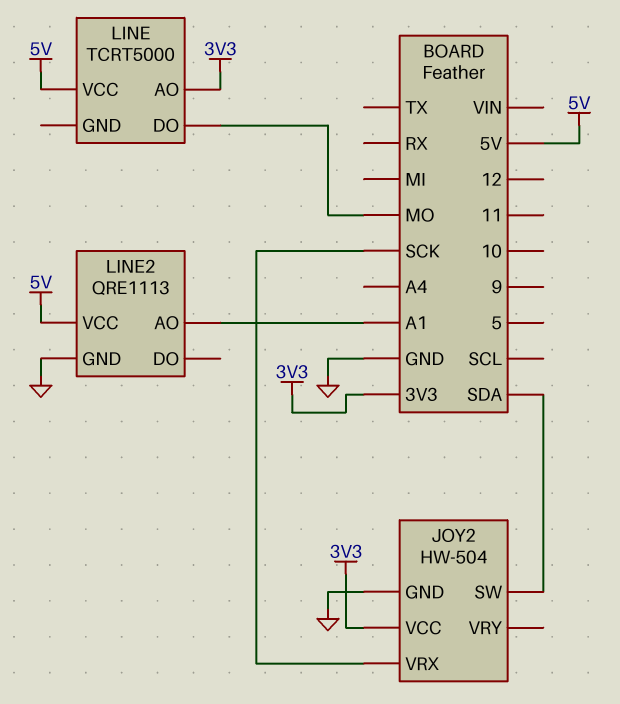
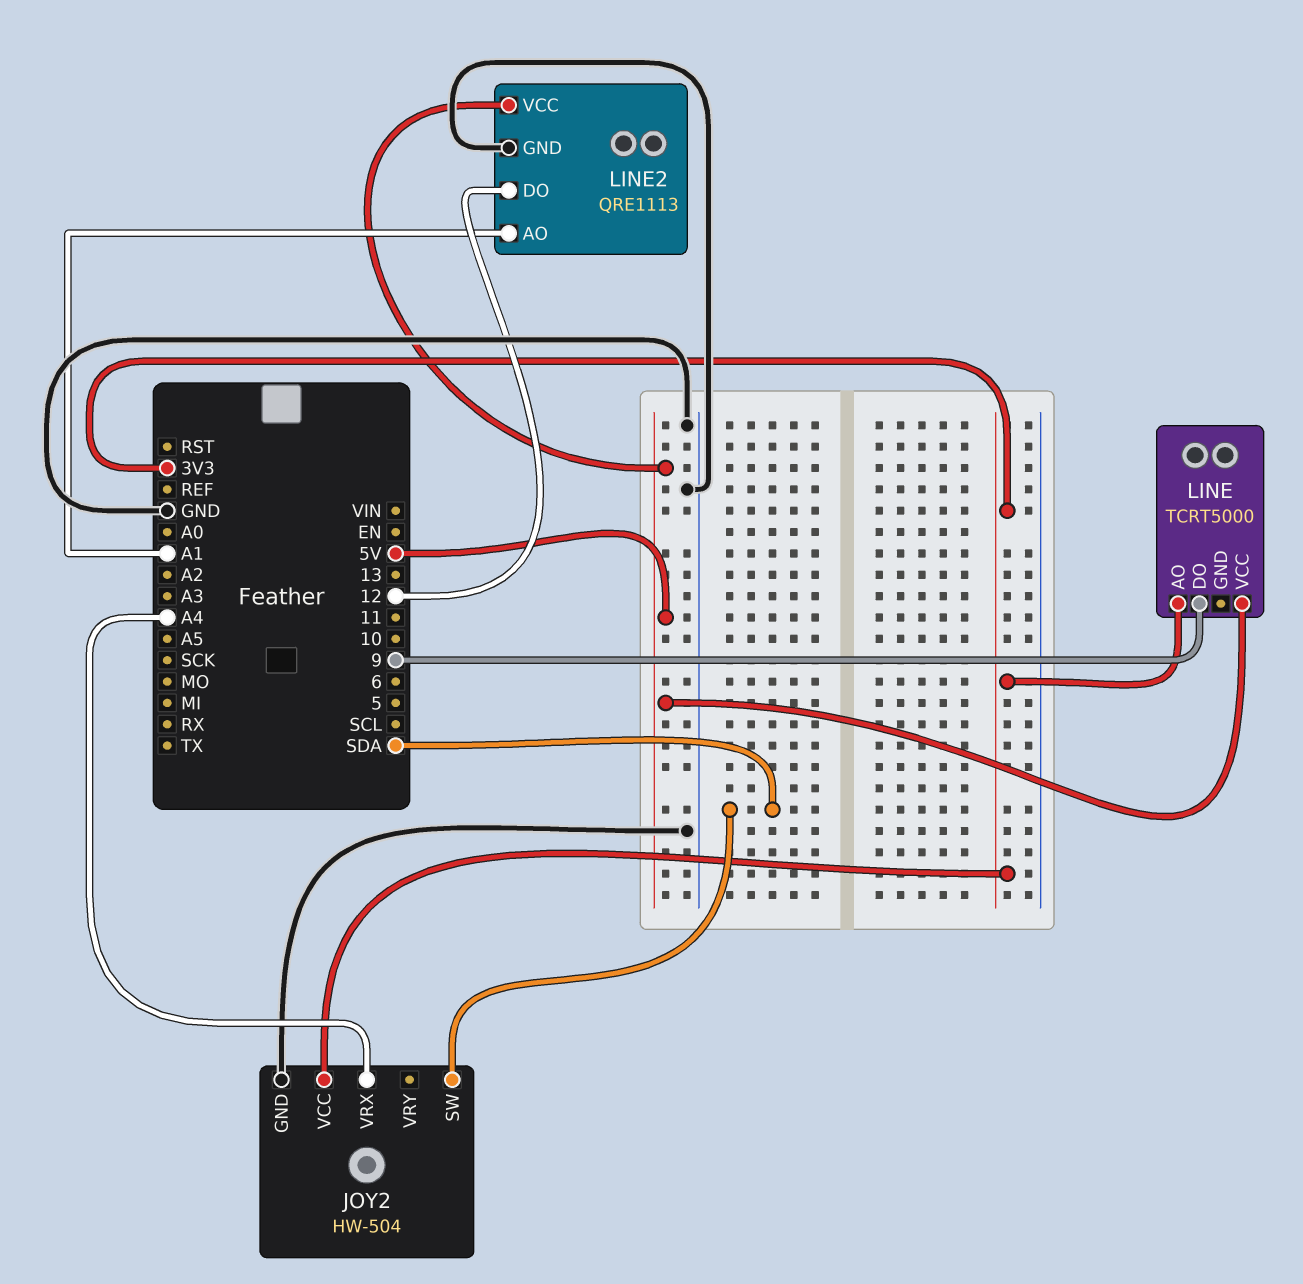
JOY2 pin VRX: SCK -> A4
LINE pin DO: MO -> 9
LINE2 pin DO: none -> 12

